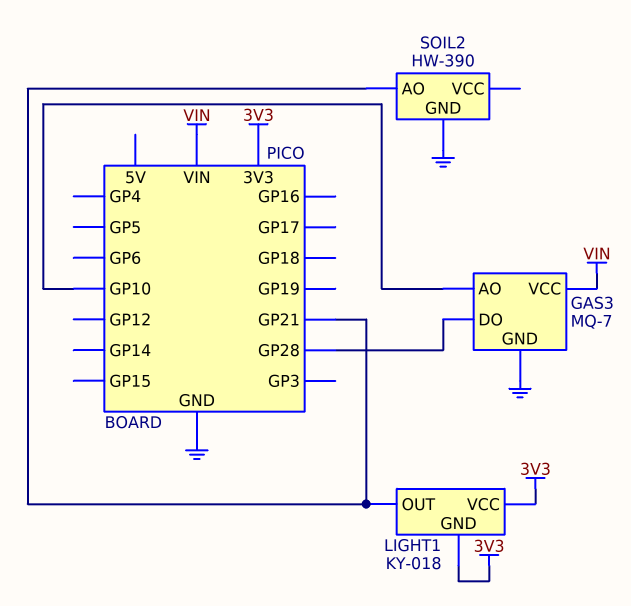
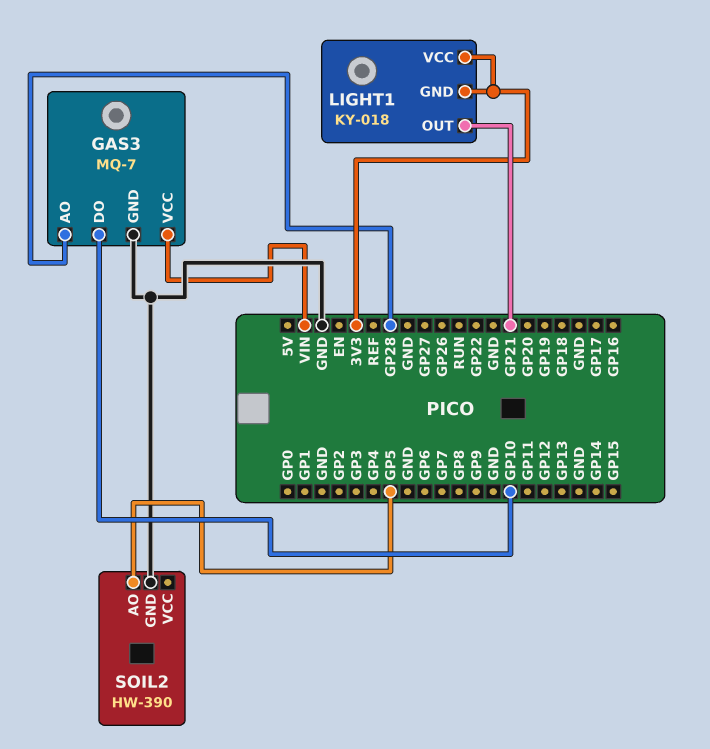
GAS3 pin AO: GP10 -> GP28
GAS3 pin DO: GP28 -> GP10
SOIL2 pin AO: GP21 -> GP5

